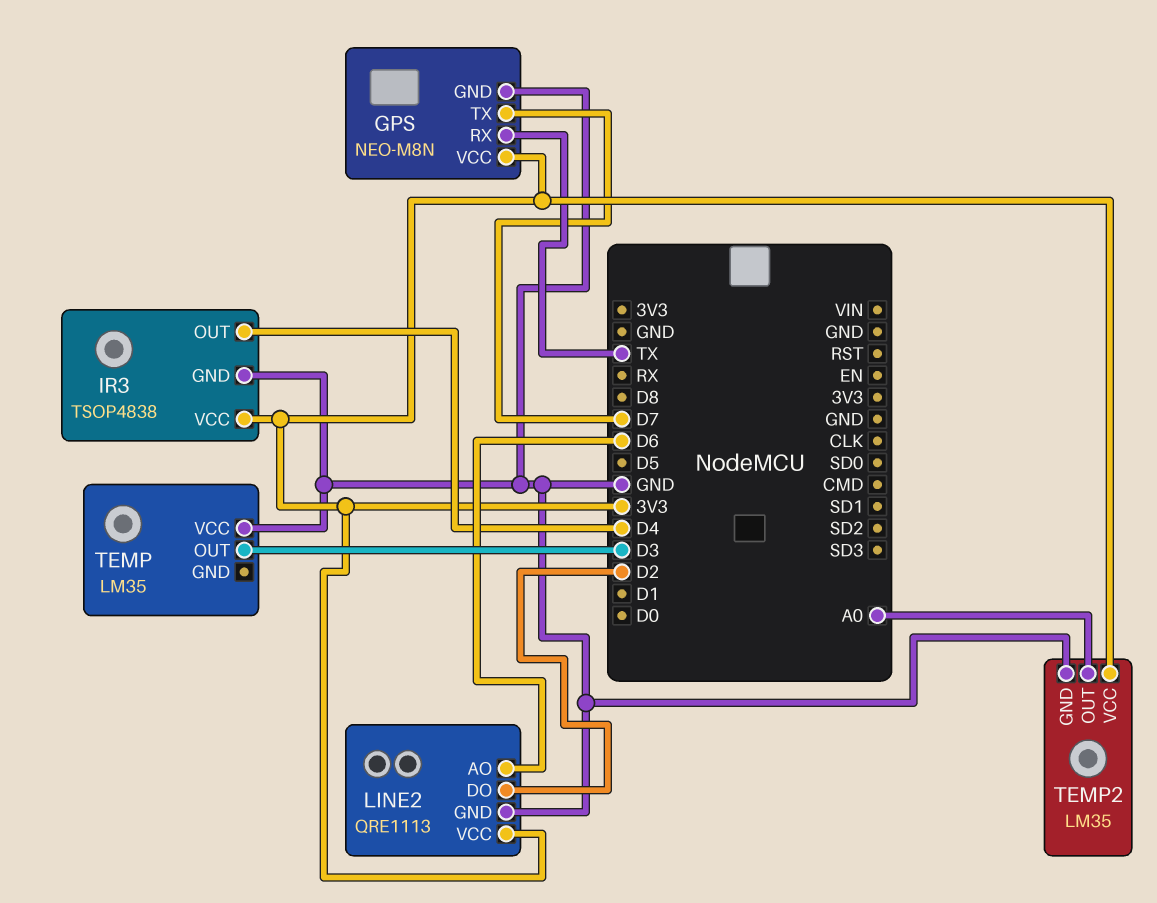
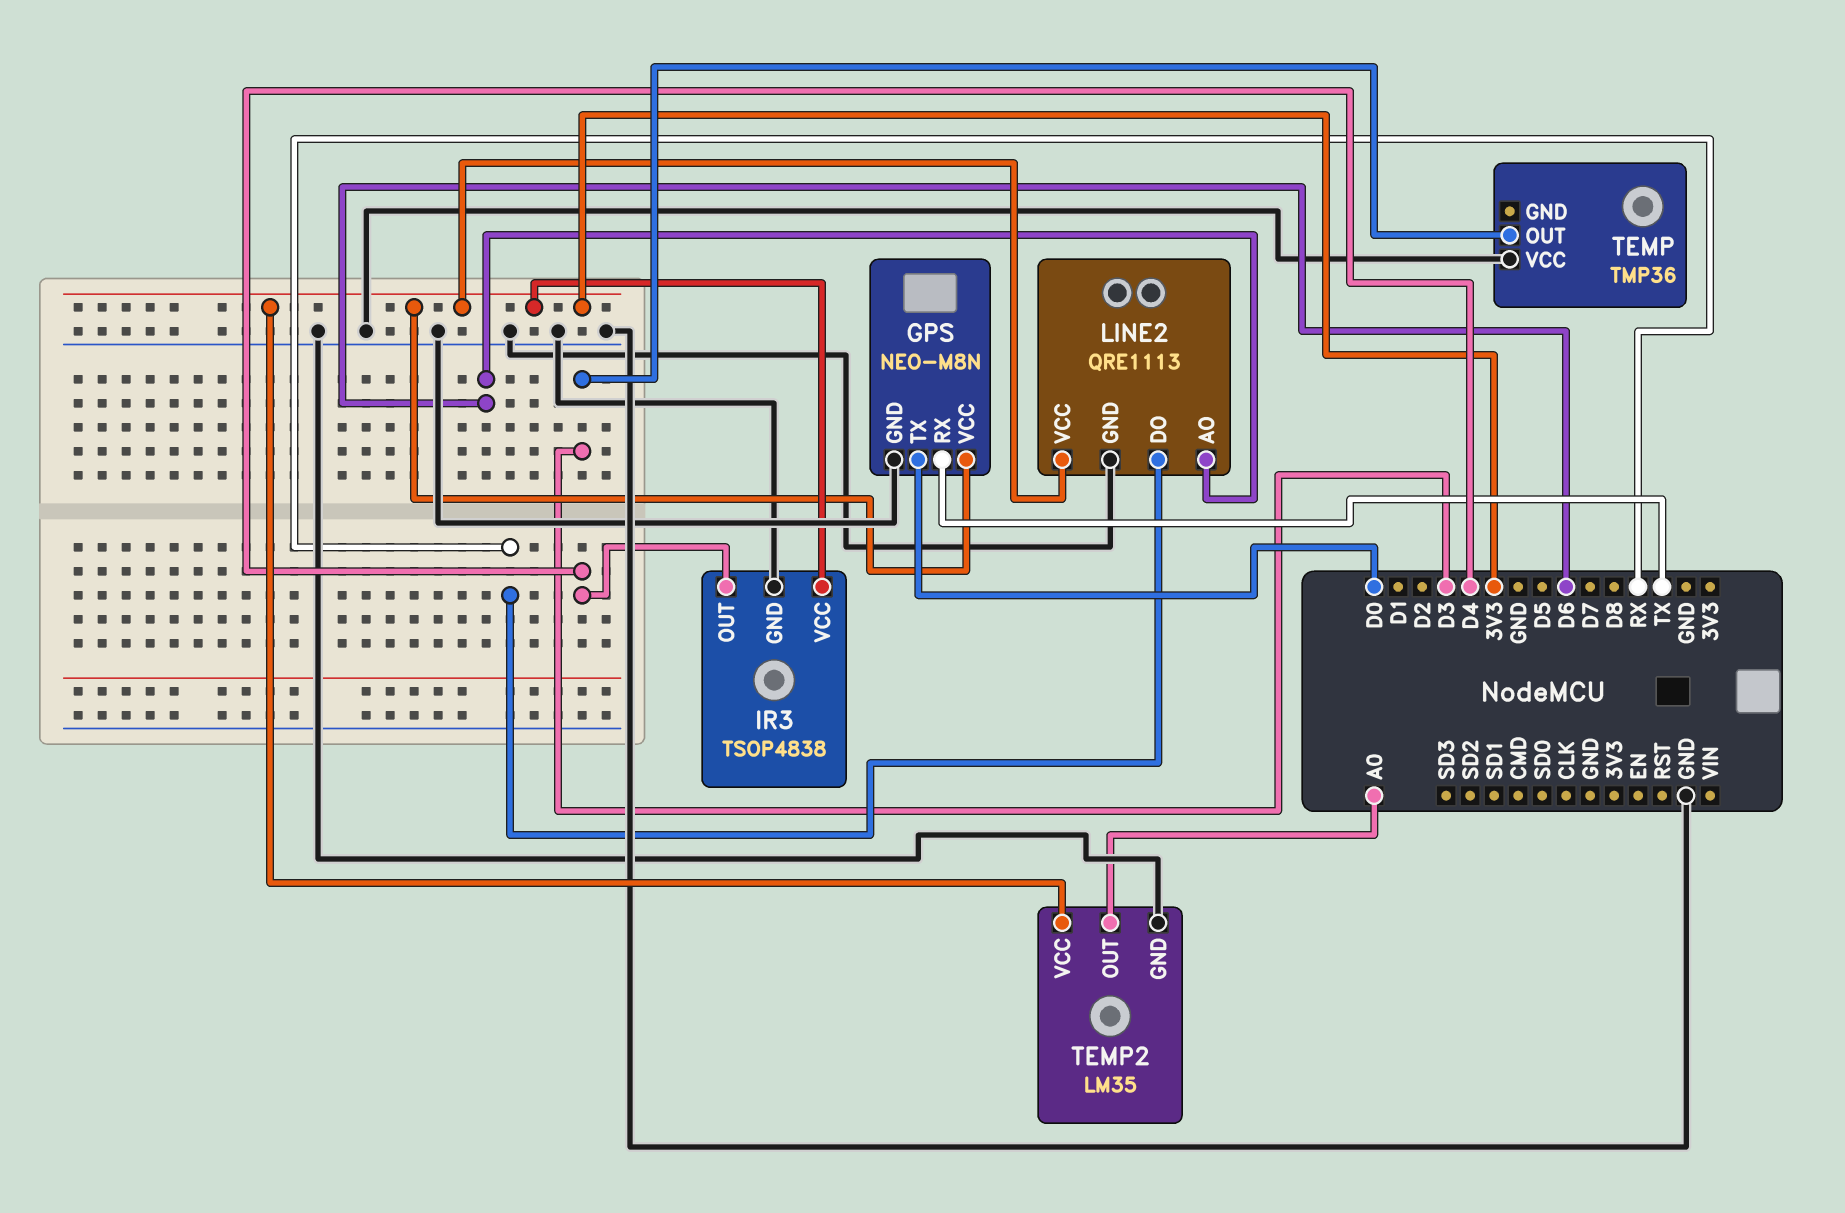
GPS pin TX: D7 -> D0
LINE2 pin DO: D2 -> RX
TEMP: LM35 -> TMP36

